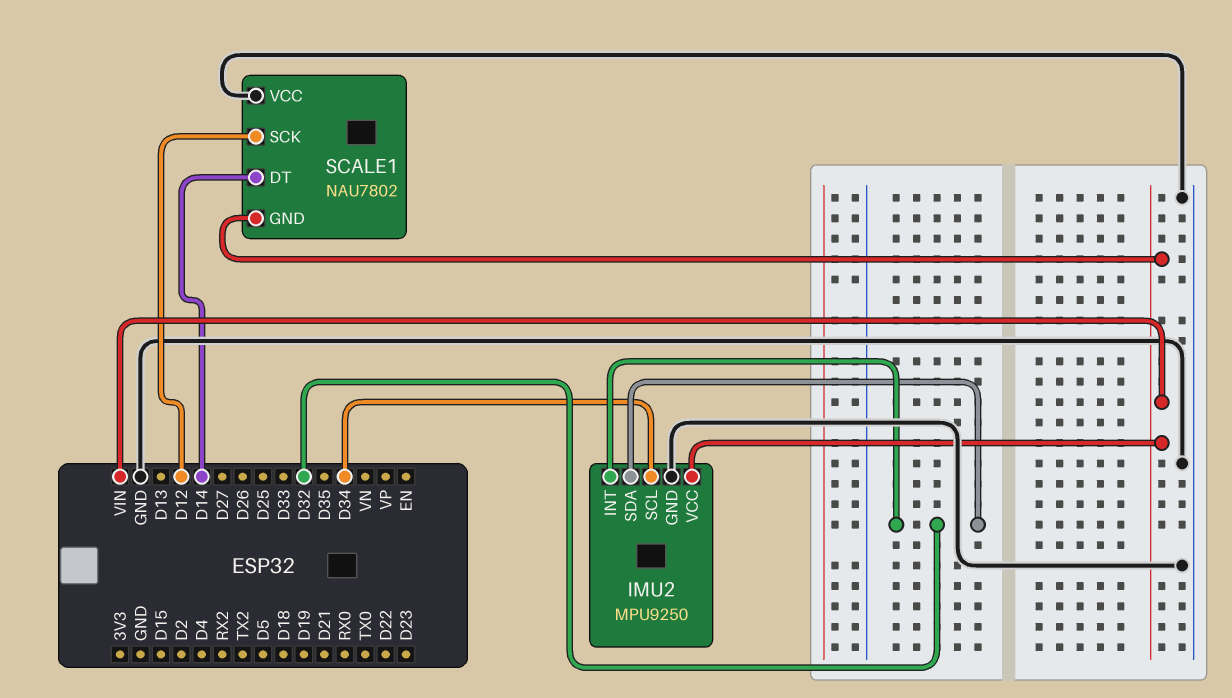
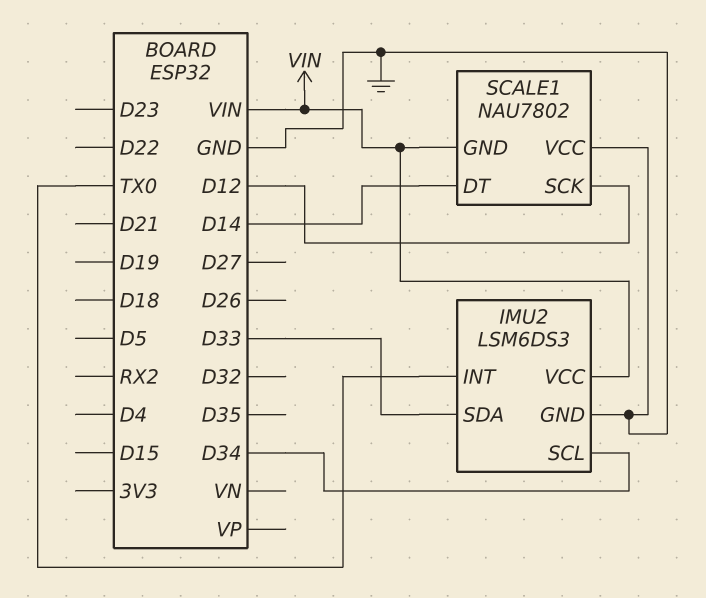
IMU2: MPU9250 -> LSM6DS3
IMU2 pin INT: D32 -> TX0
IMU2 pin SDA: D32 -> D33

